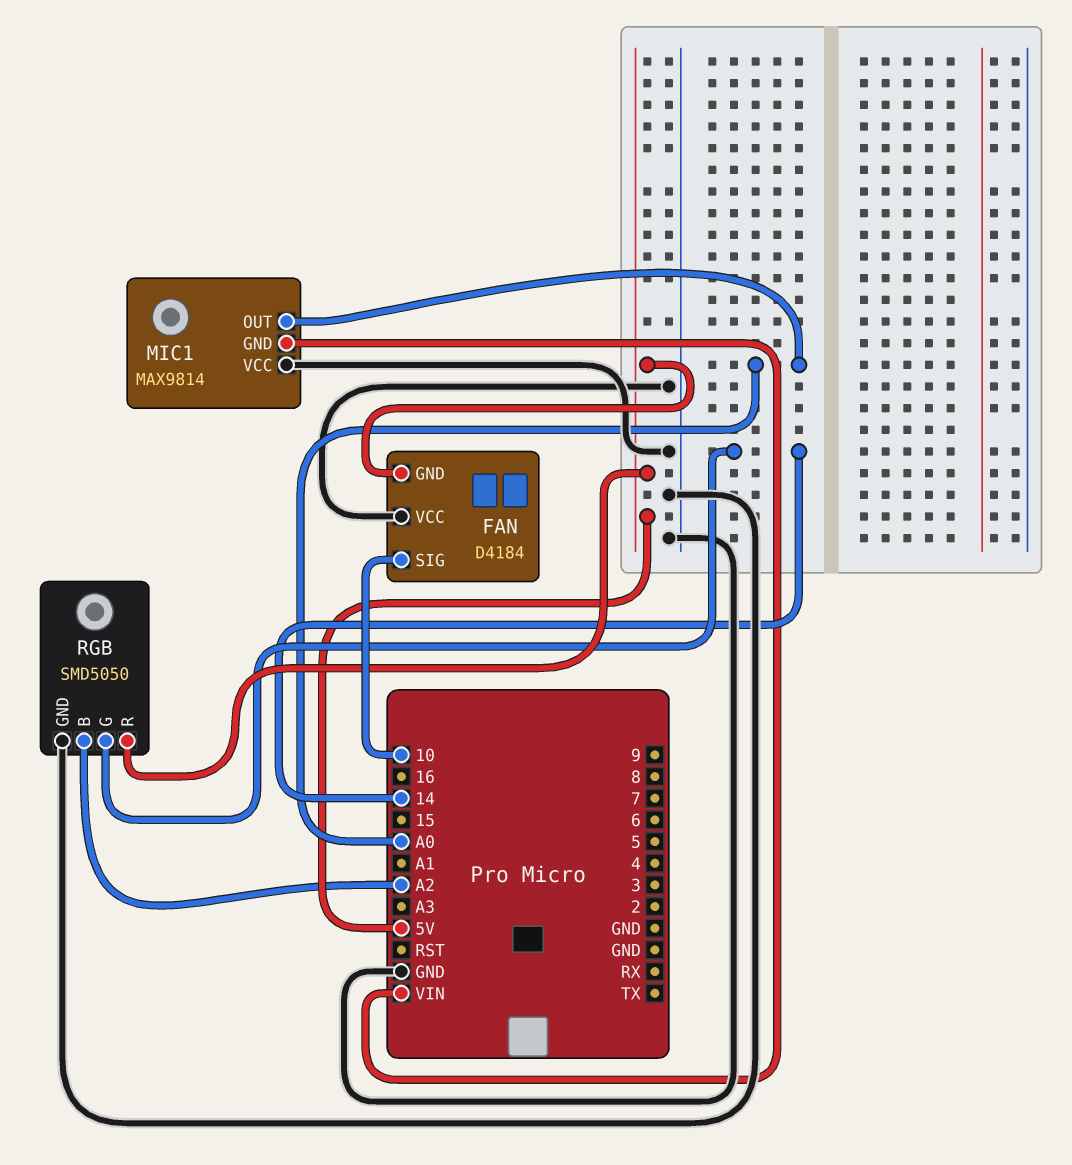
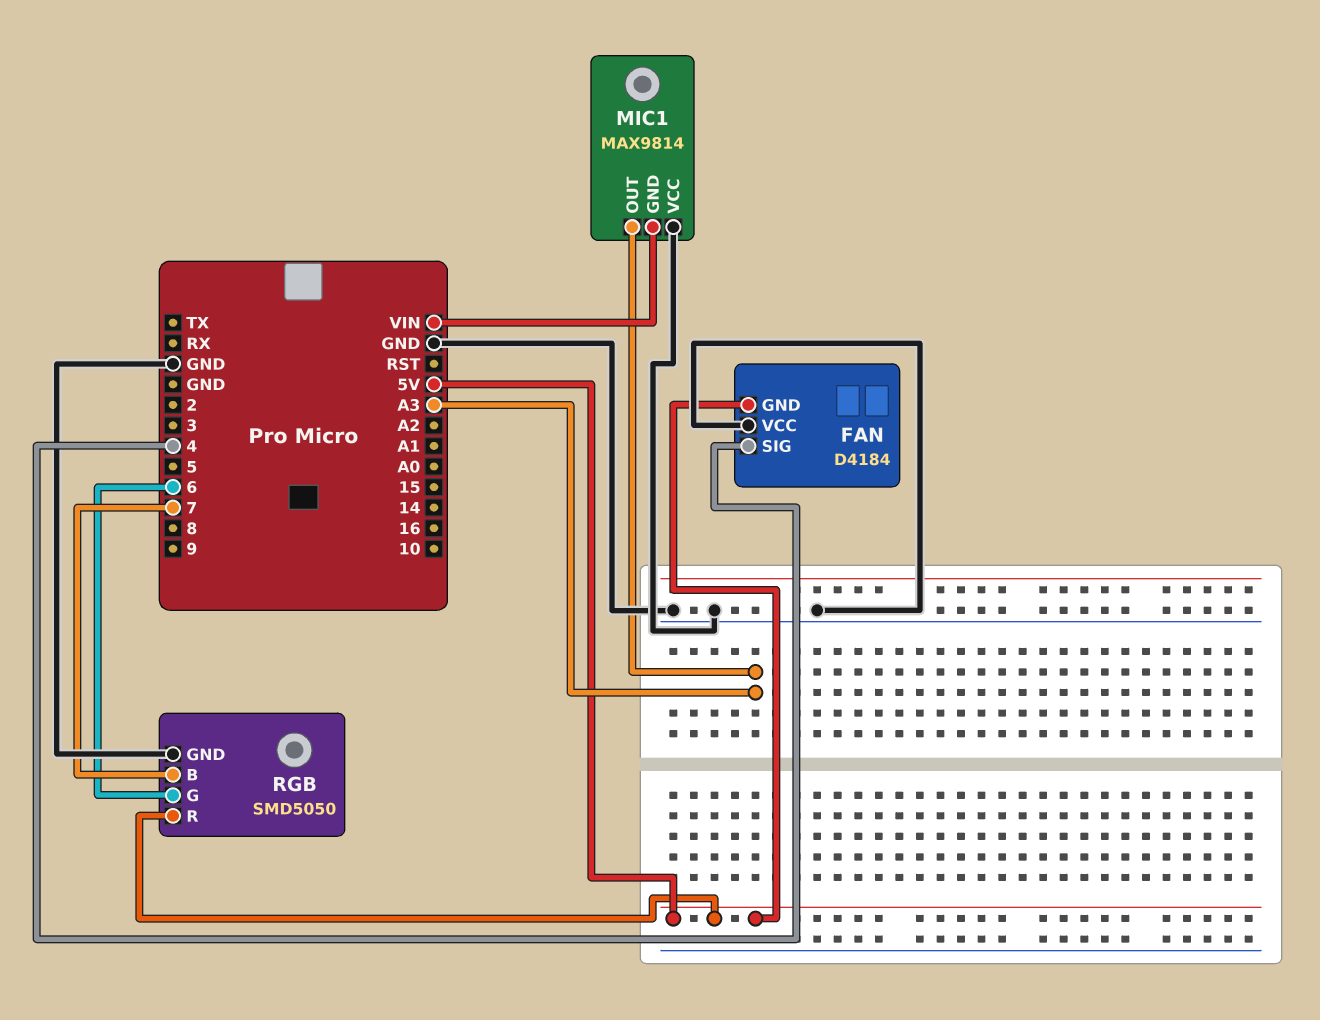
FAN pin SIG: 10 -> 4
MIC1 pin OUT: A0 -> A3
RGB pin B: A2 -> 7
RGB pin G: 14 -> 6

